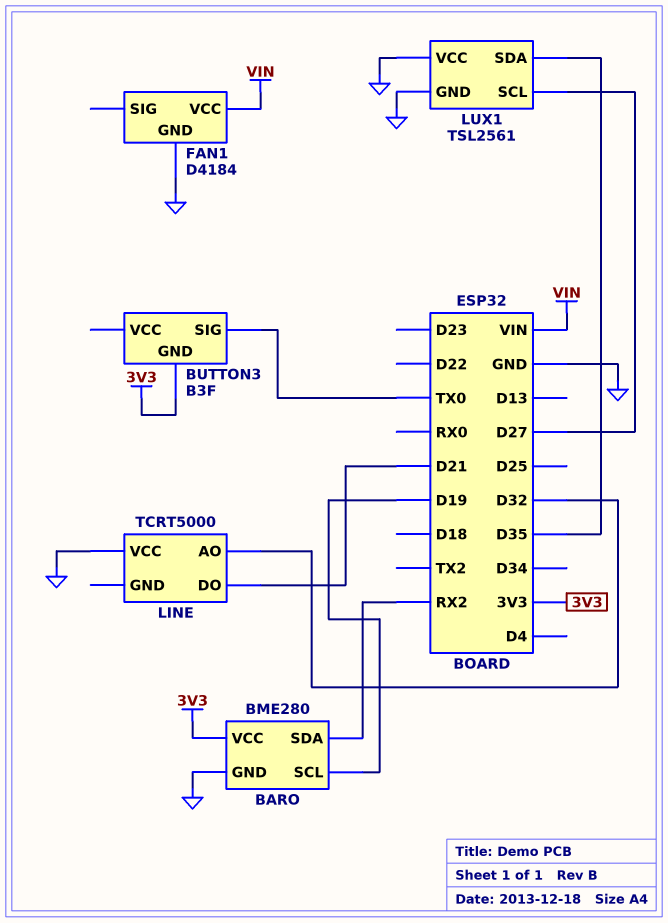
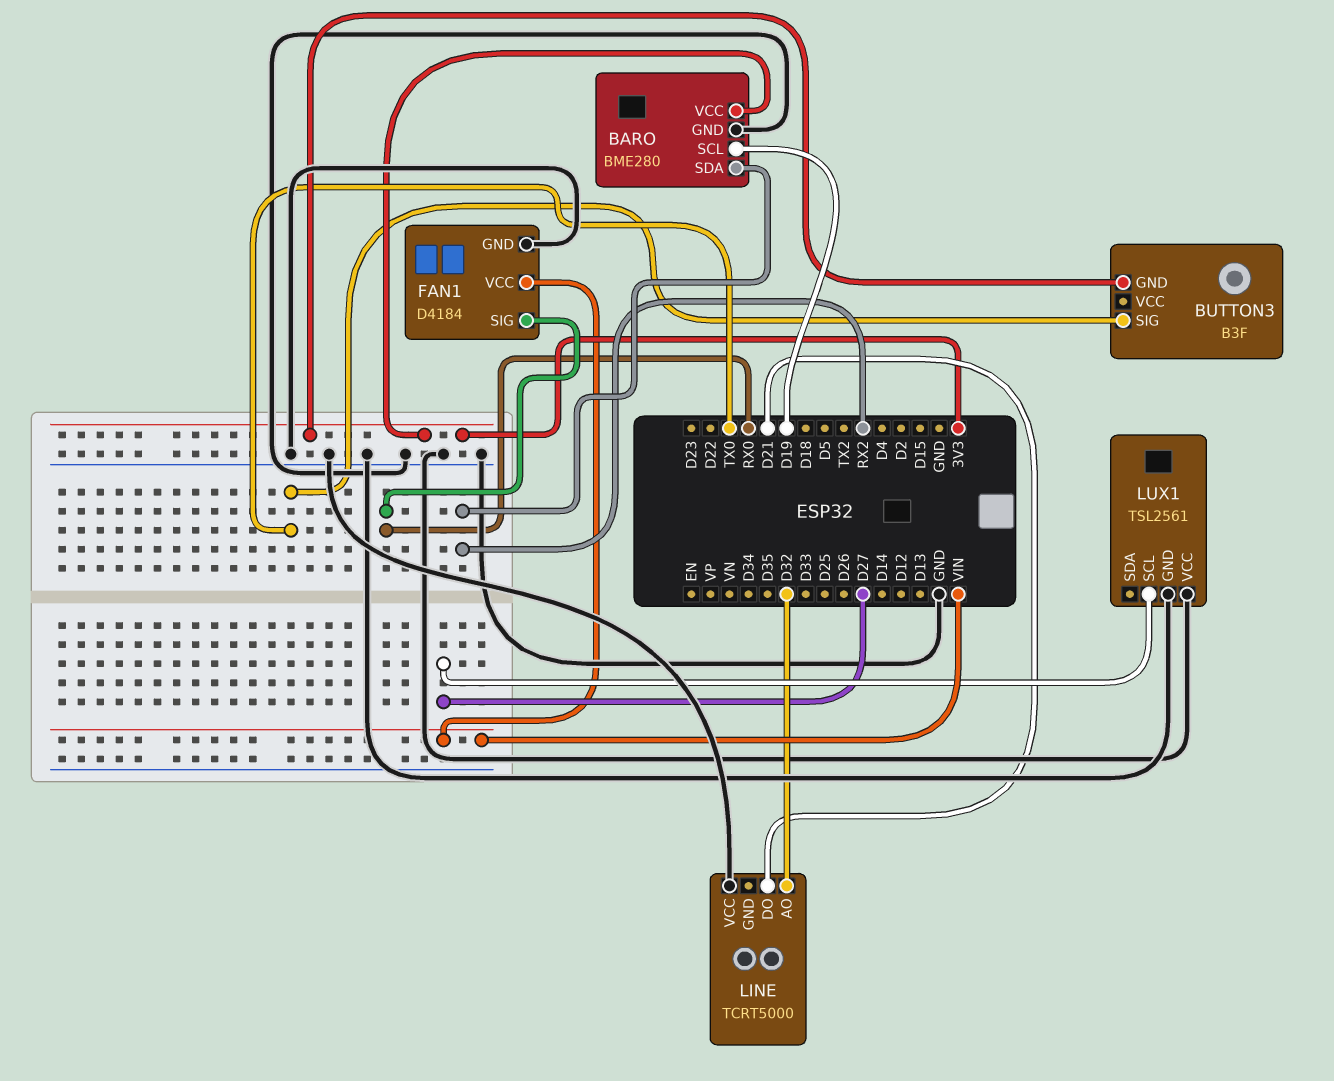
FAN1 pin SIG: none -> RX0
LUX1 pin SDA: D35 -> none

